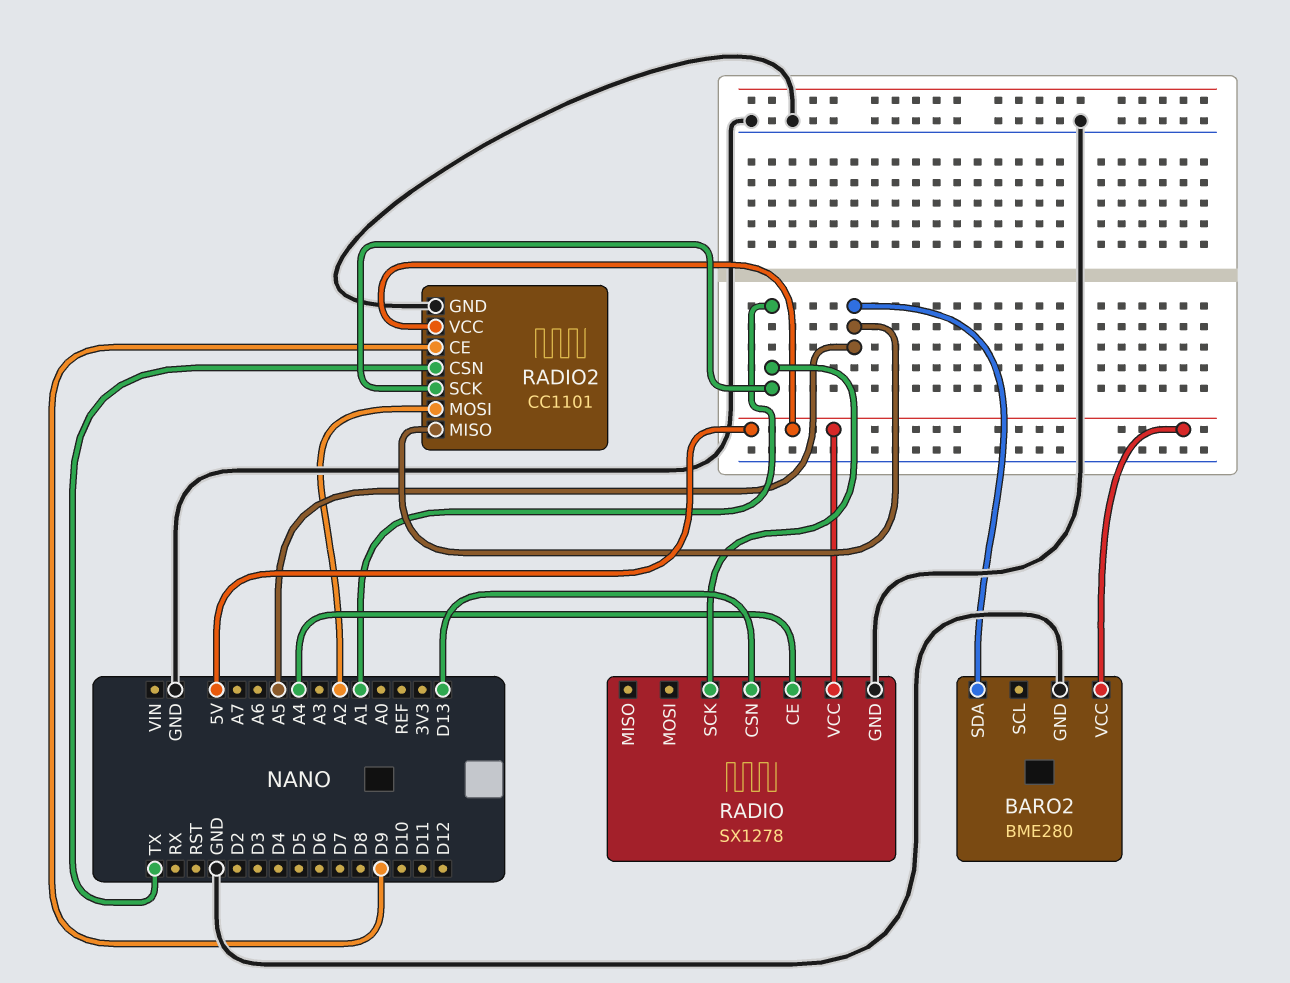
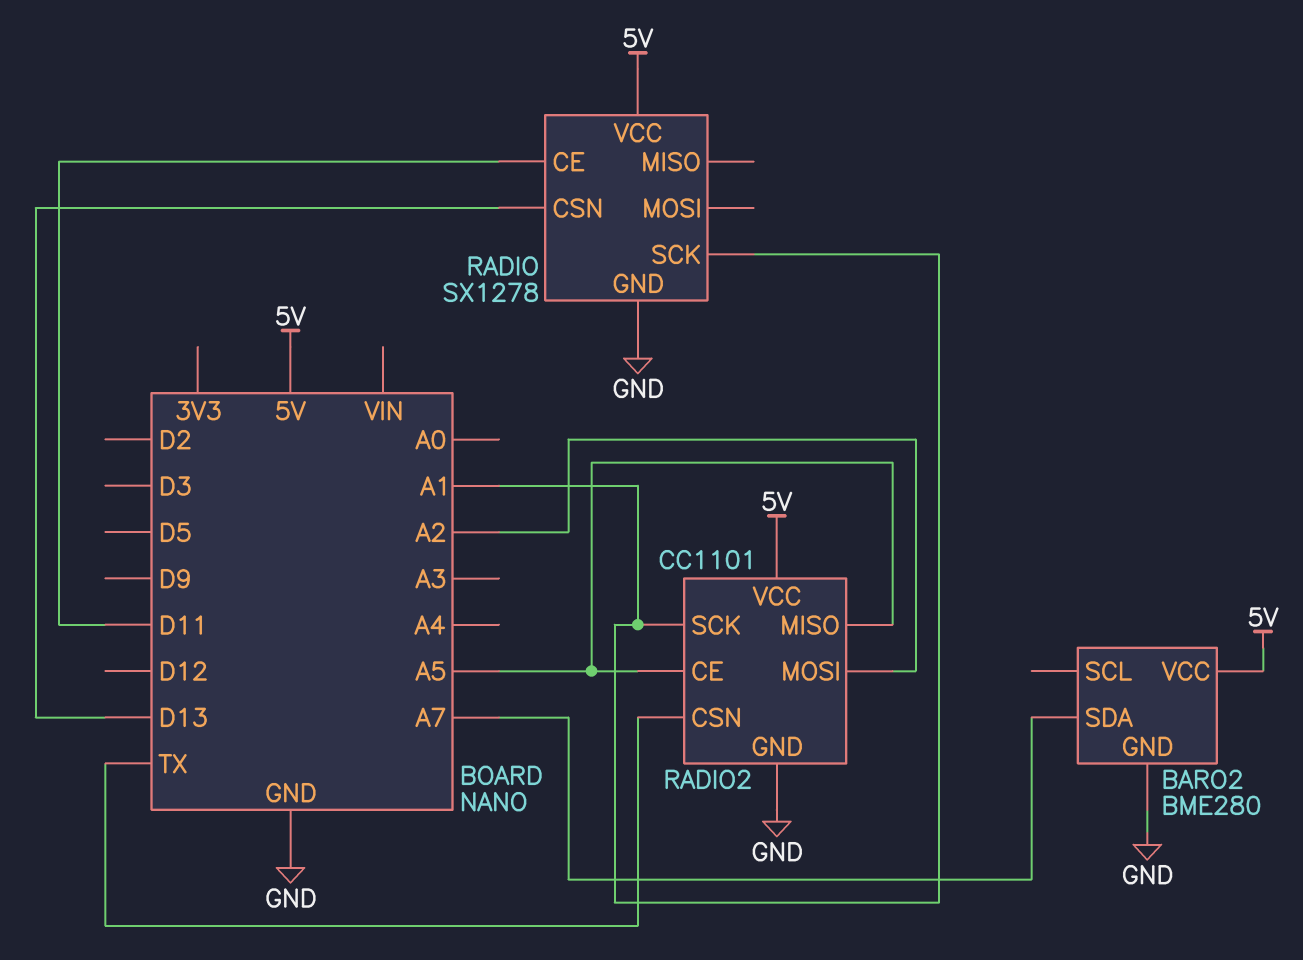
BARO2 pin SDA: A5 -> A7
RADIO pin CE: A4 -> D11
RADIO2 pin CE: D9 -> A5

